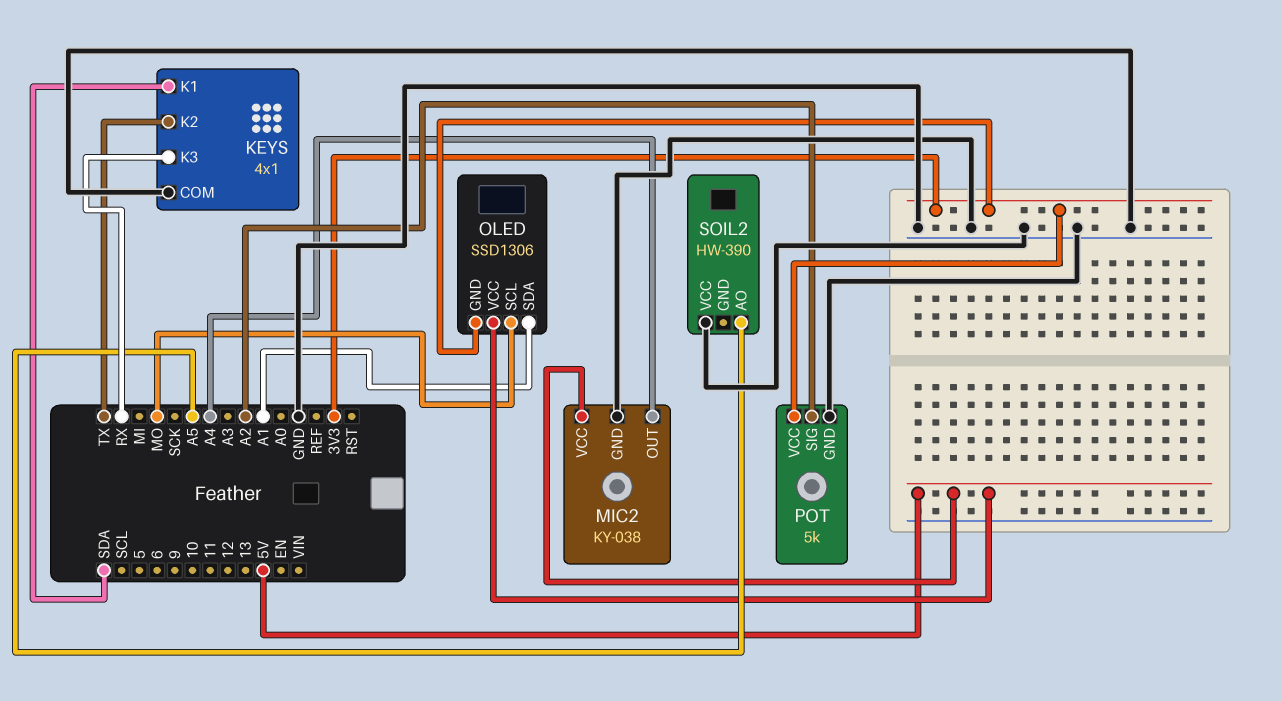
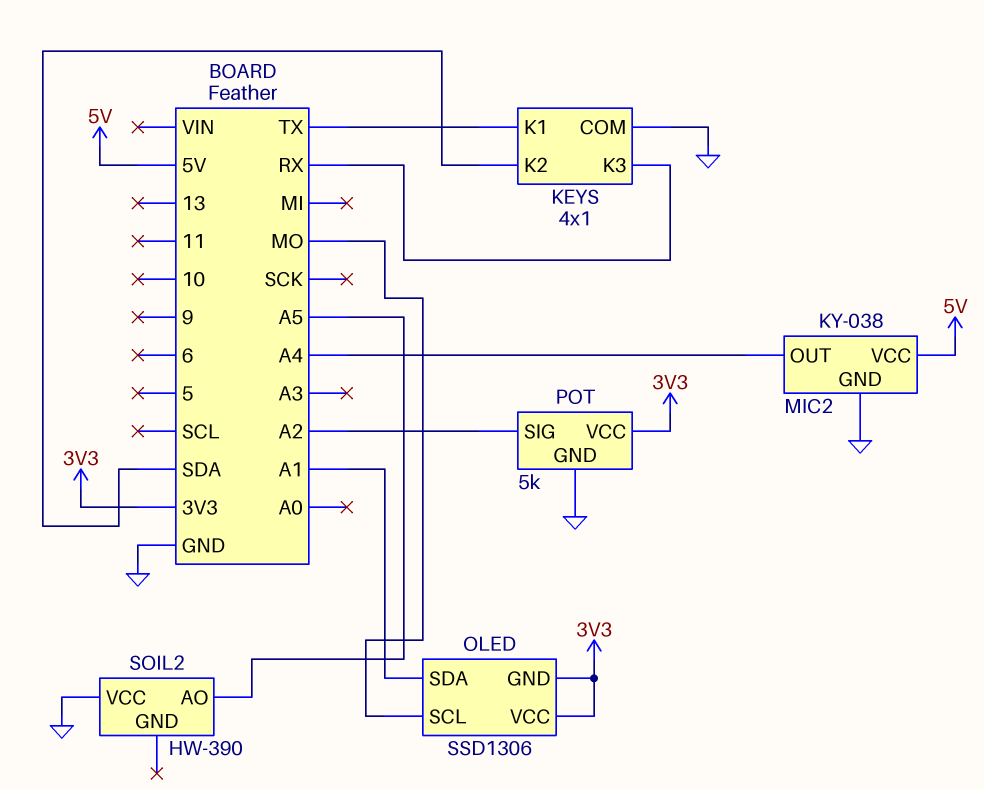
KEYS pin K1: SDA -> TX
KEYS pin K2: TX -> SDA
OLED pin VCC: 5V -> 3V3

